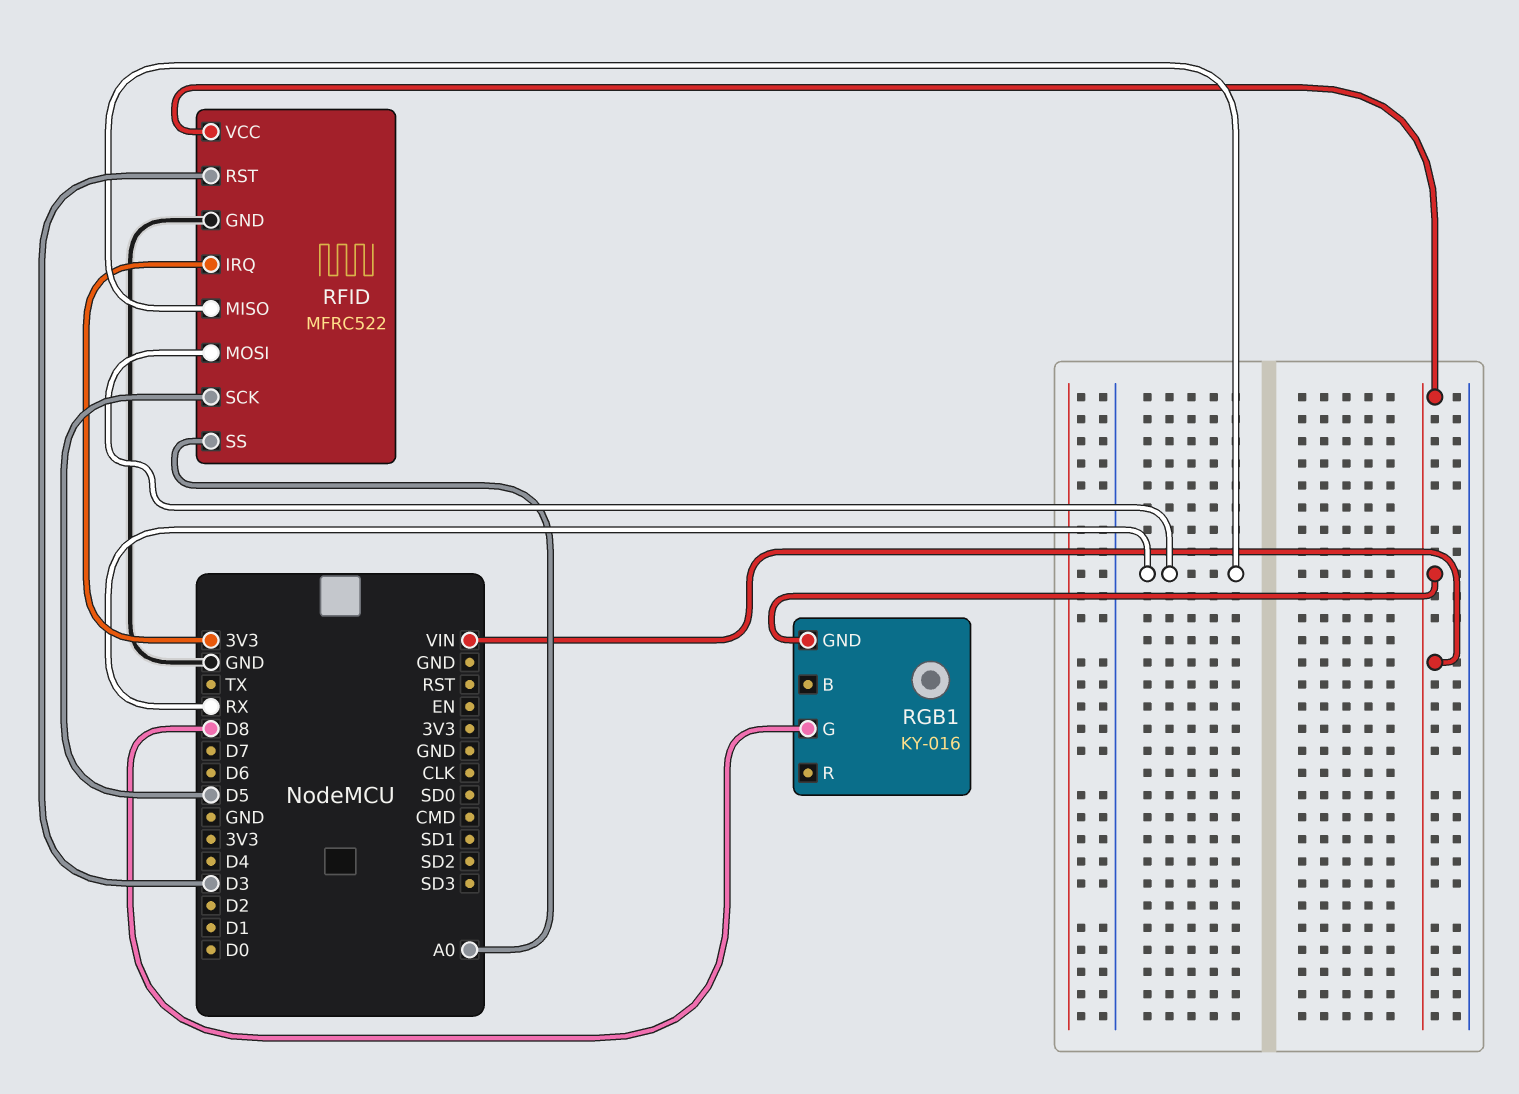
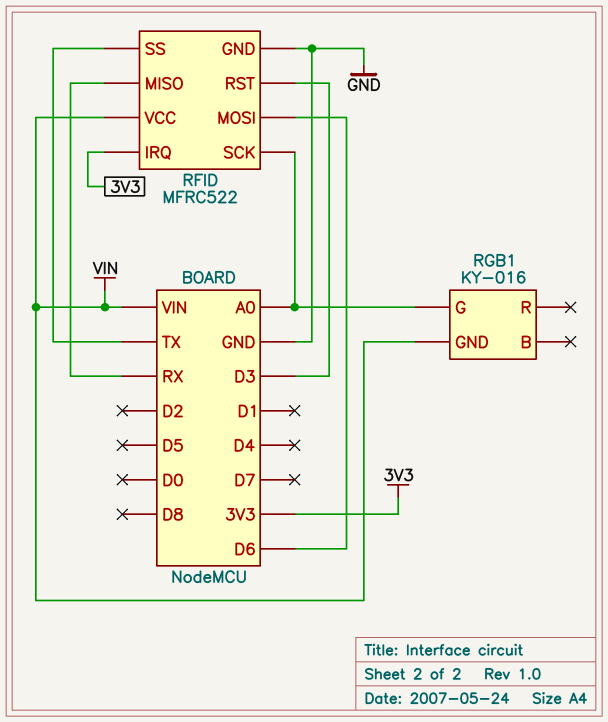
RFID pin MOSI: RX -> D6
RFID pin SCK: D5 -> A0
RFID pin SS: A0 -> TX
RGB1 pin G: D8 -> A0

